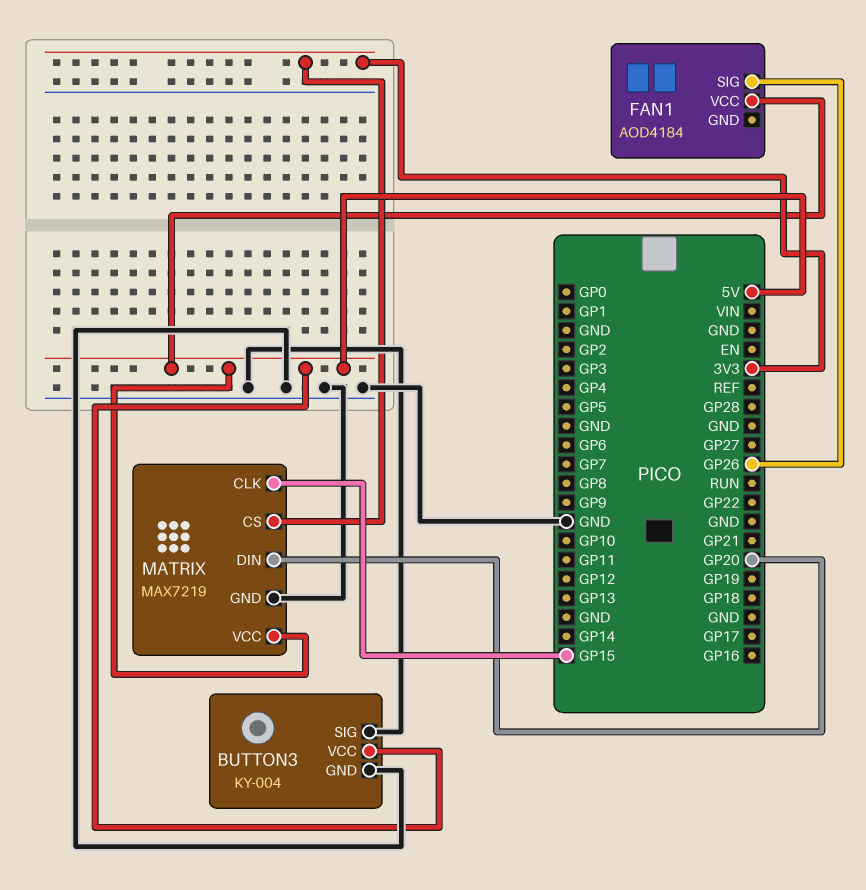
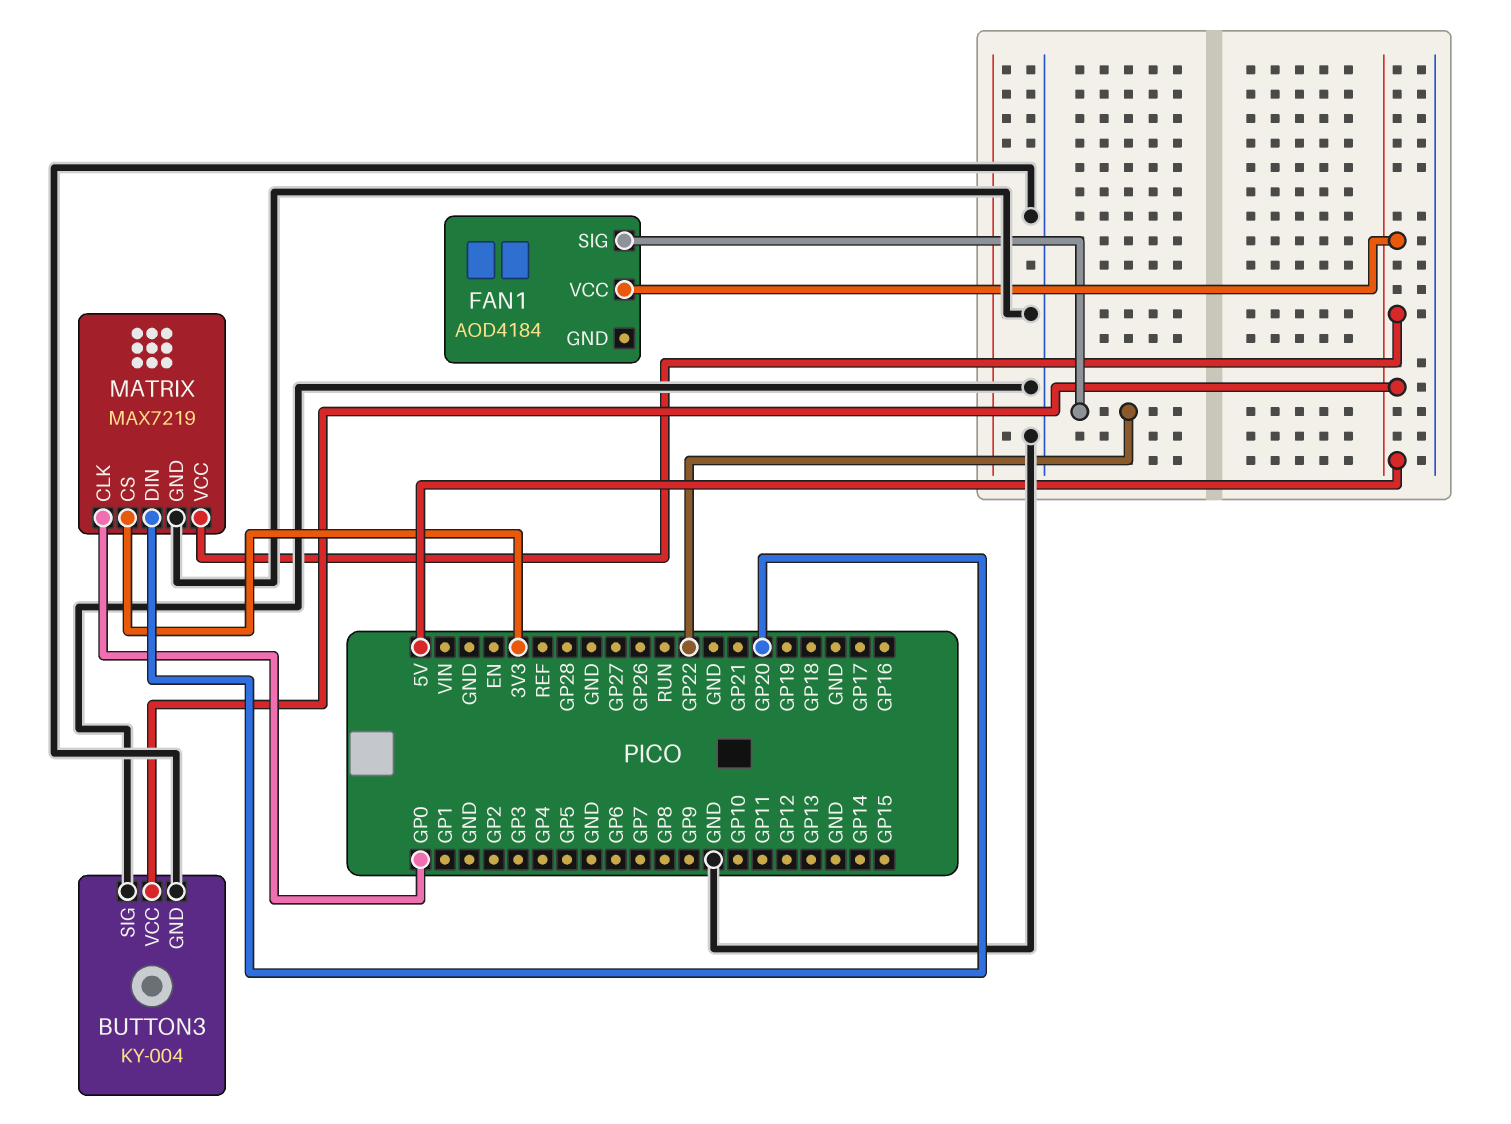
FAN1 pin SIG: GP26 -> GP22
MATRIX pin CLK: GP15 -> GP0

